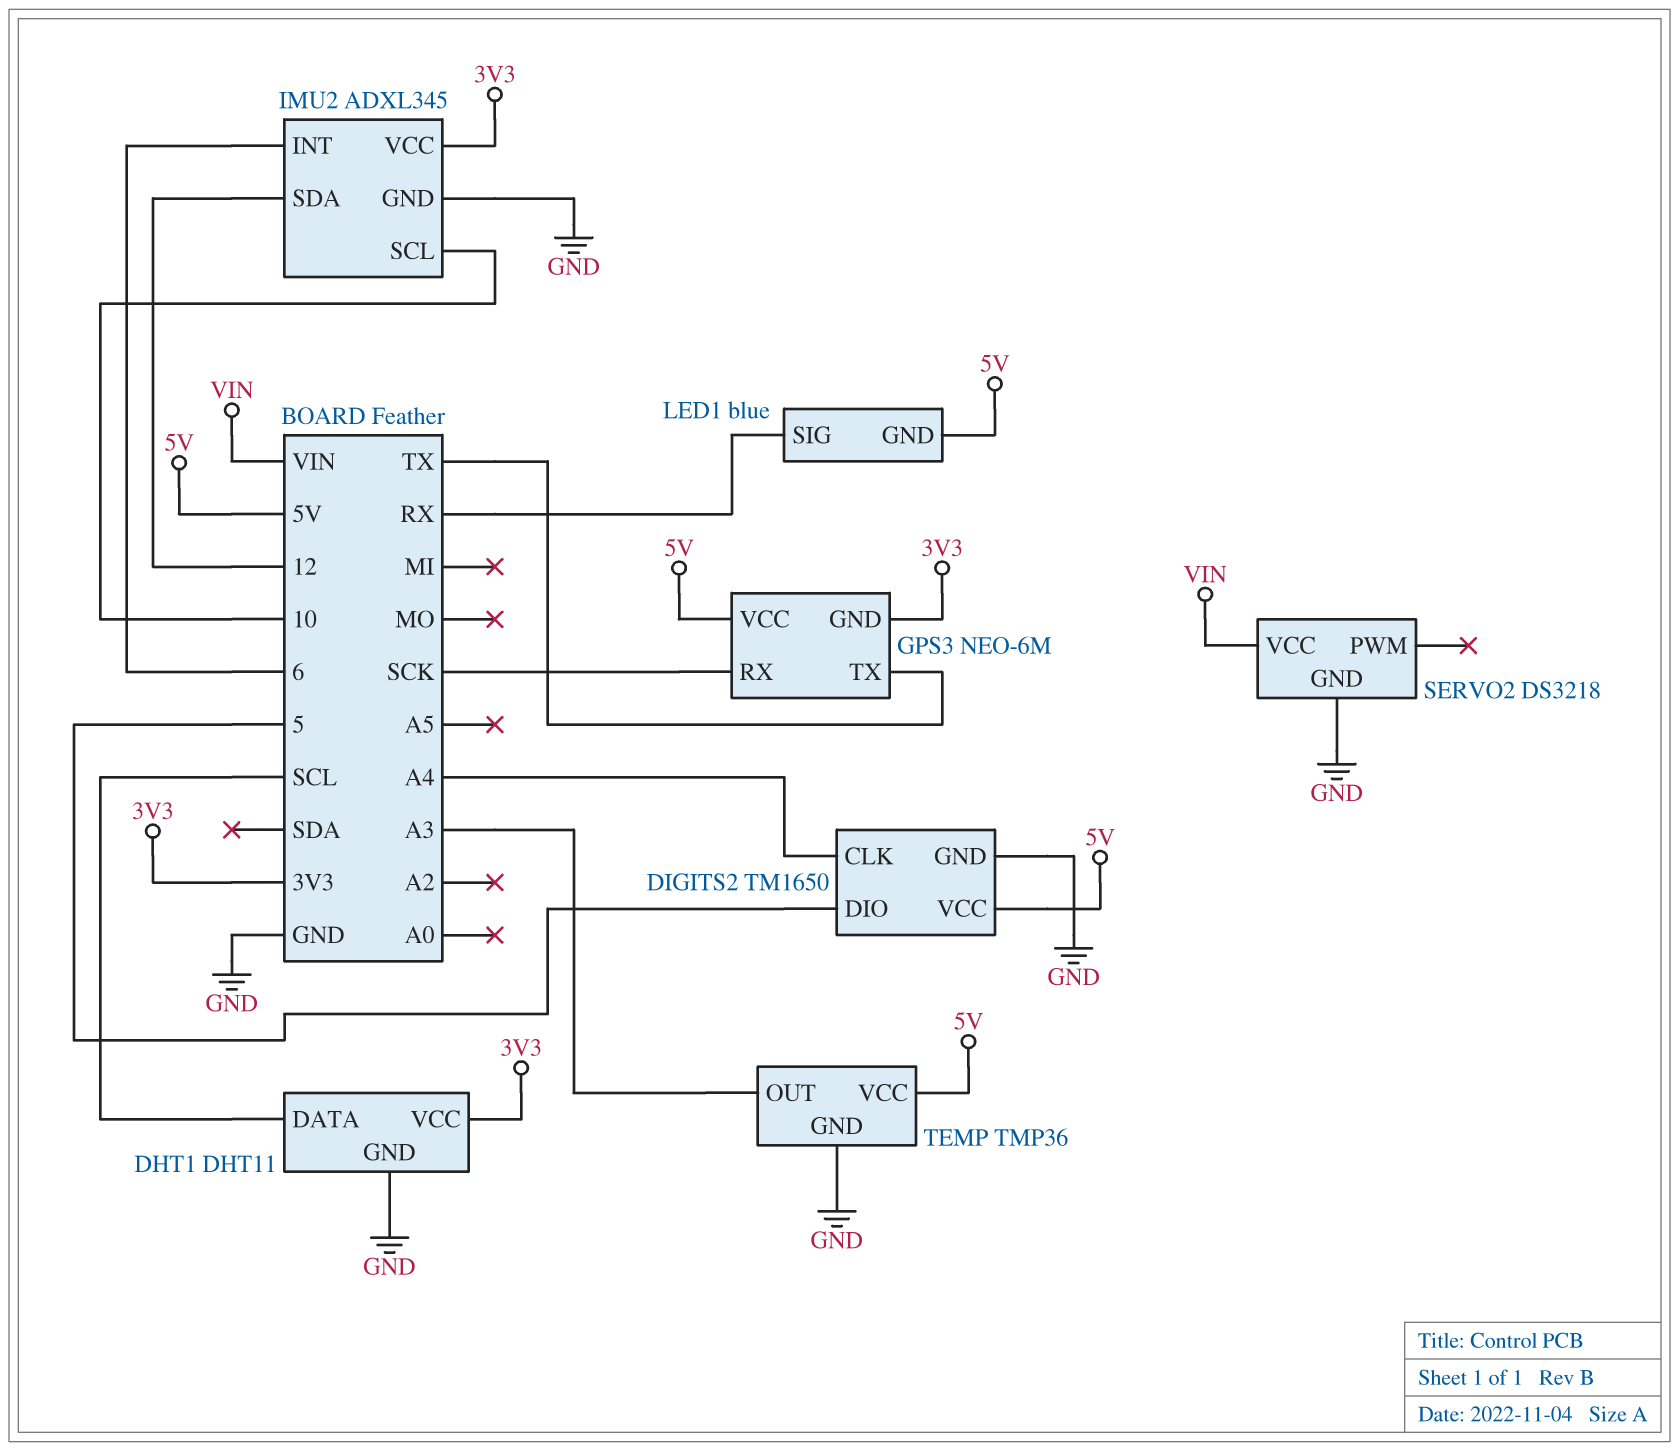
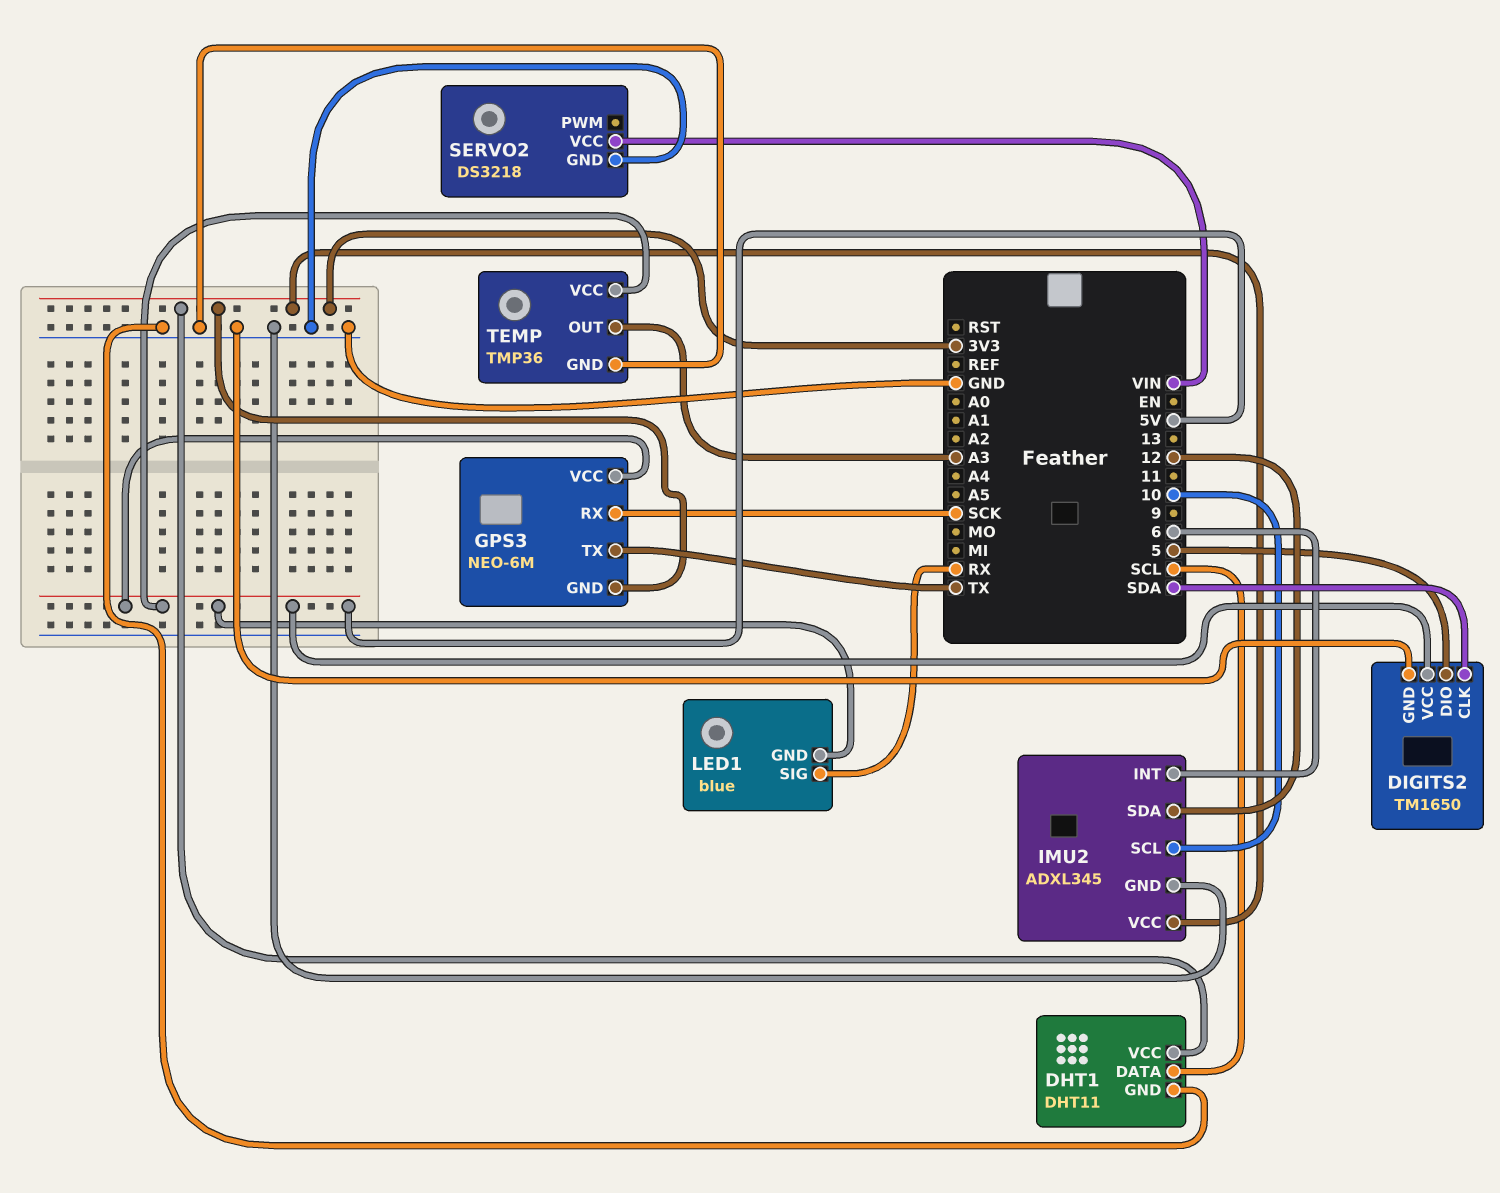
DIGITS2 pin CLK: A4 -> SDA

